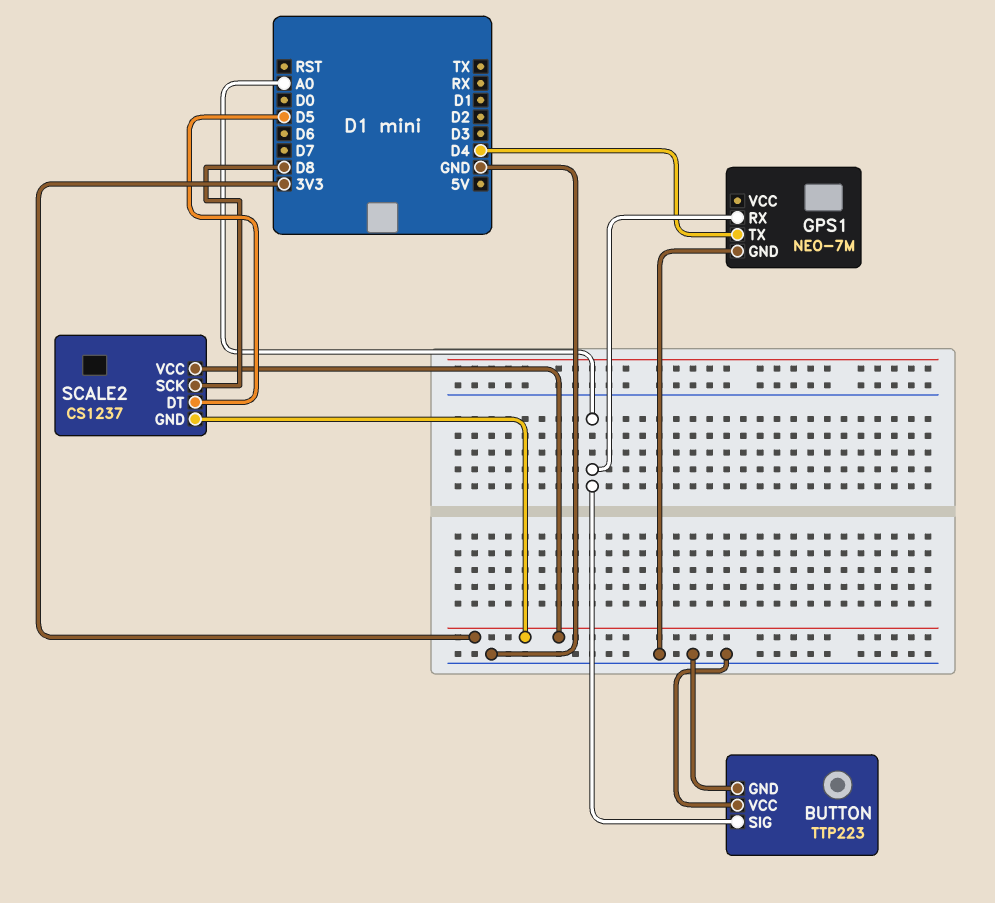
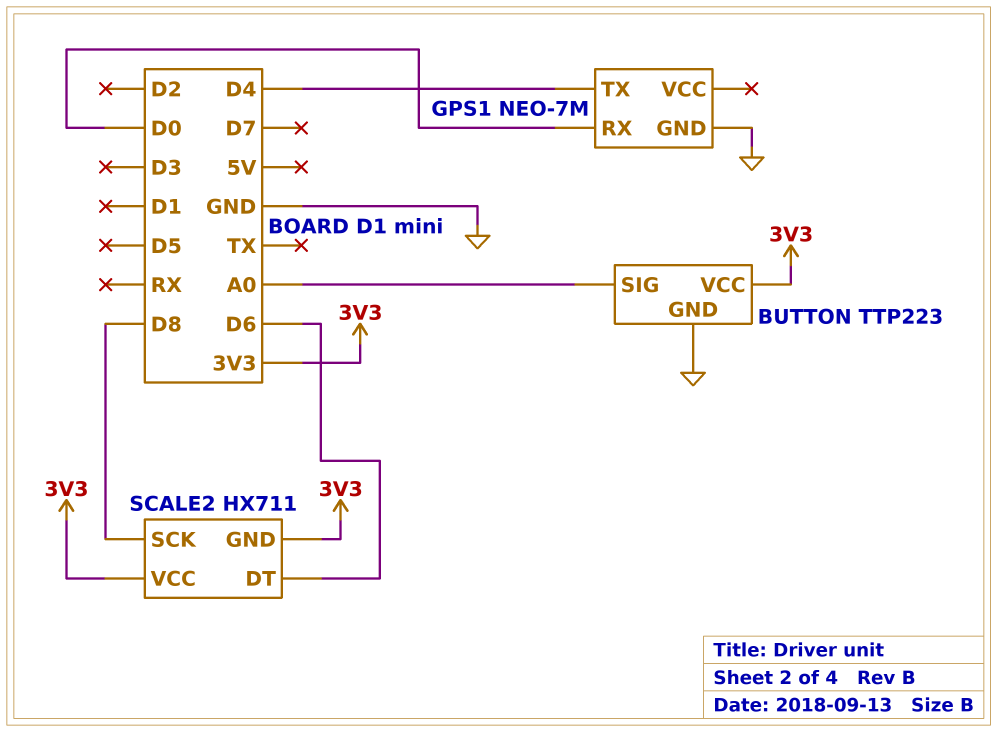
BUTTON pin VCC: GND -> 3V3
GPS1 pin RX: A0 -> D0
SCALE2: CS1237 -> HX711
SCALE2 pin DT: D5 -> D6

